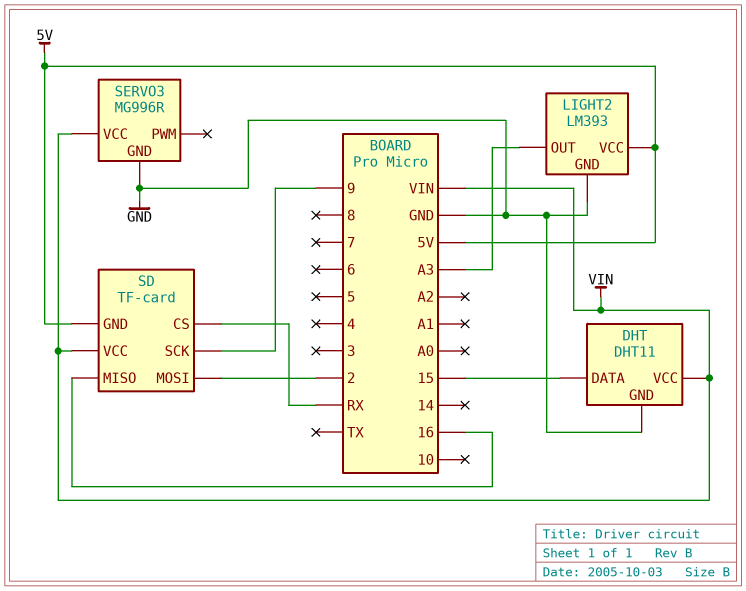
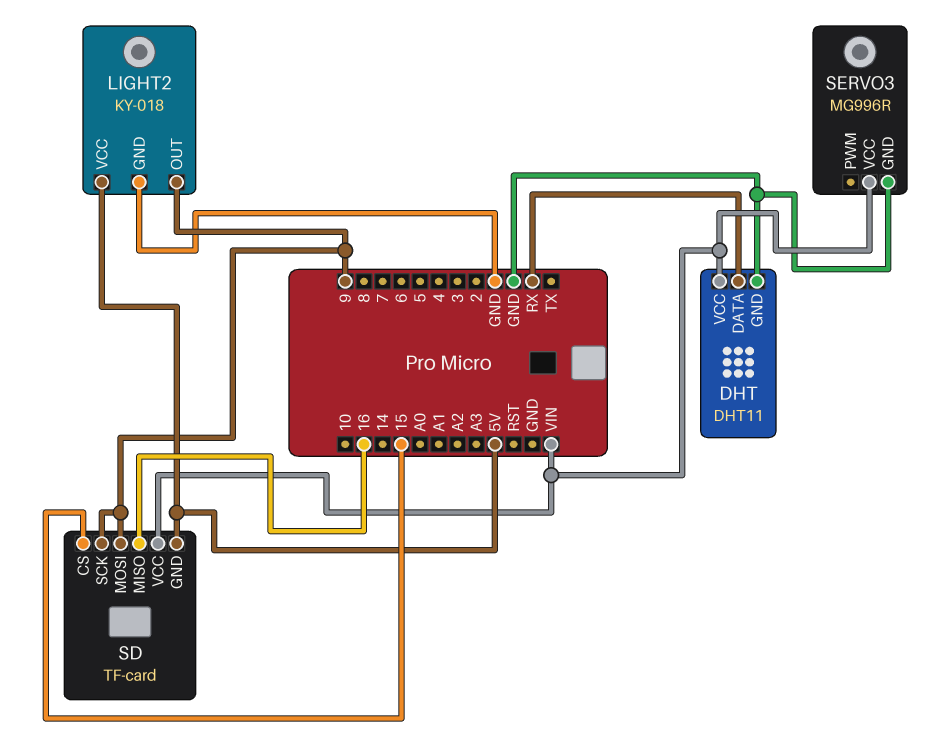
DHT pin DATA: 15 -> RX
LIGHT2: LM393 -> KY-018
LIGHT2 pin OUT: A3 -> 9
SD pin CS: RX -> 15
SD pin MOSI: 2 -> 9

